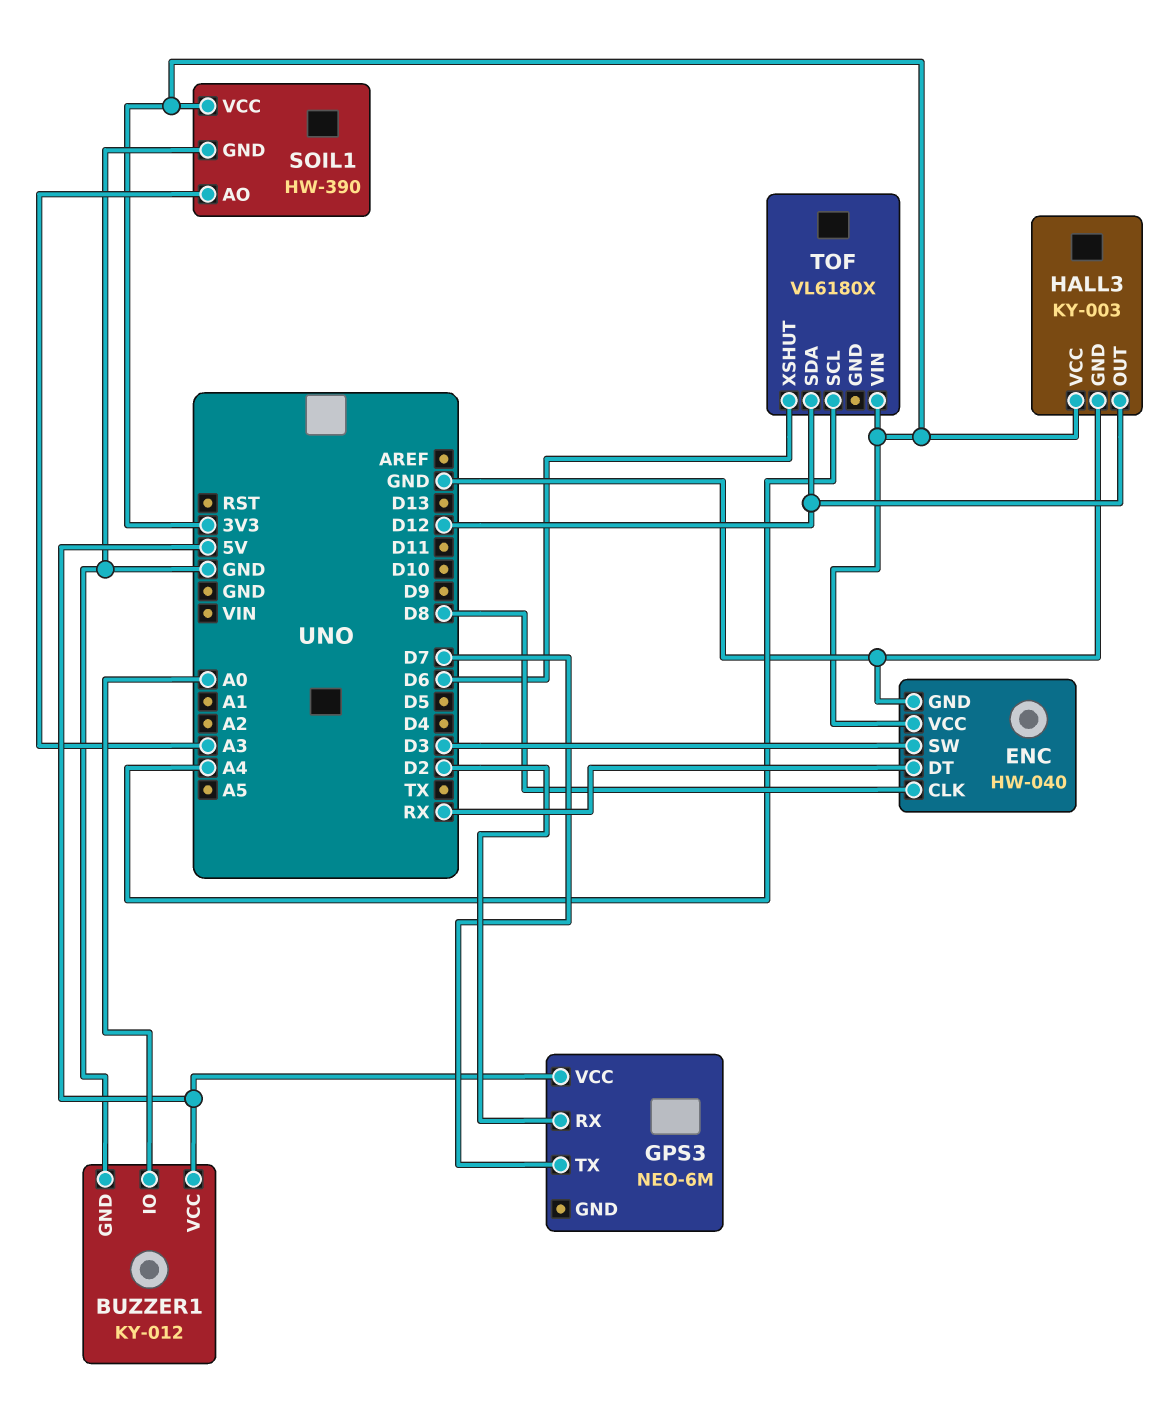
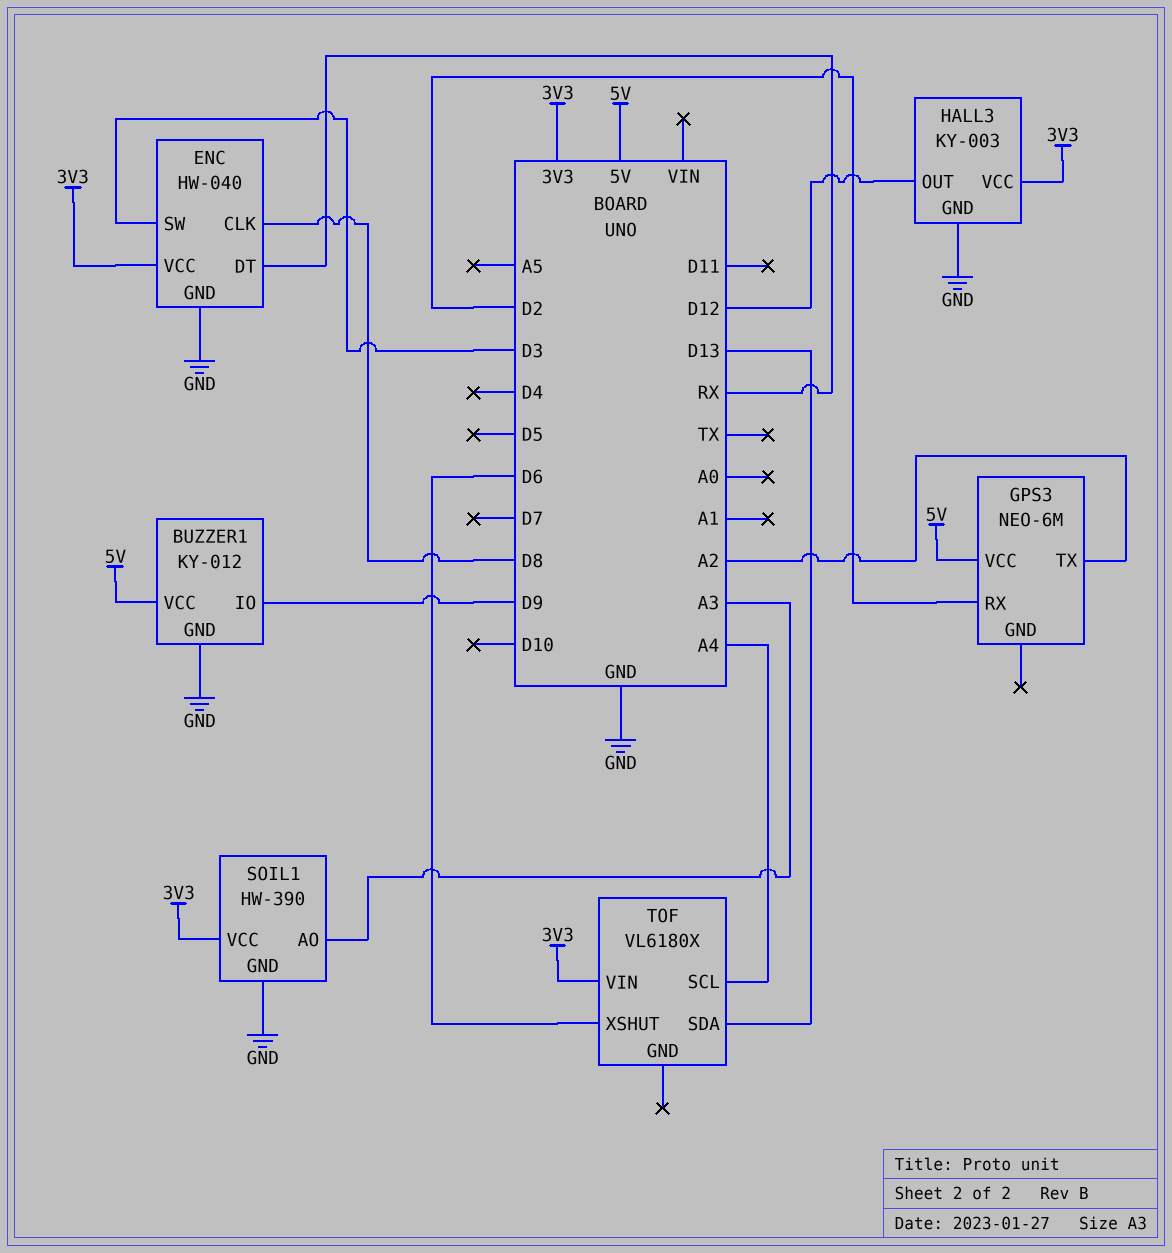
BUZZER1 pin IO: A0 -> D9
GPS3 pin TX: D7 -> A2
TOF pin SDA: D12 -> D13

